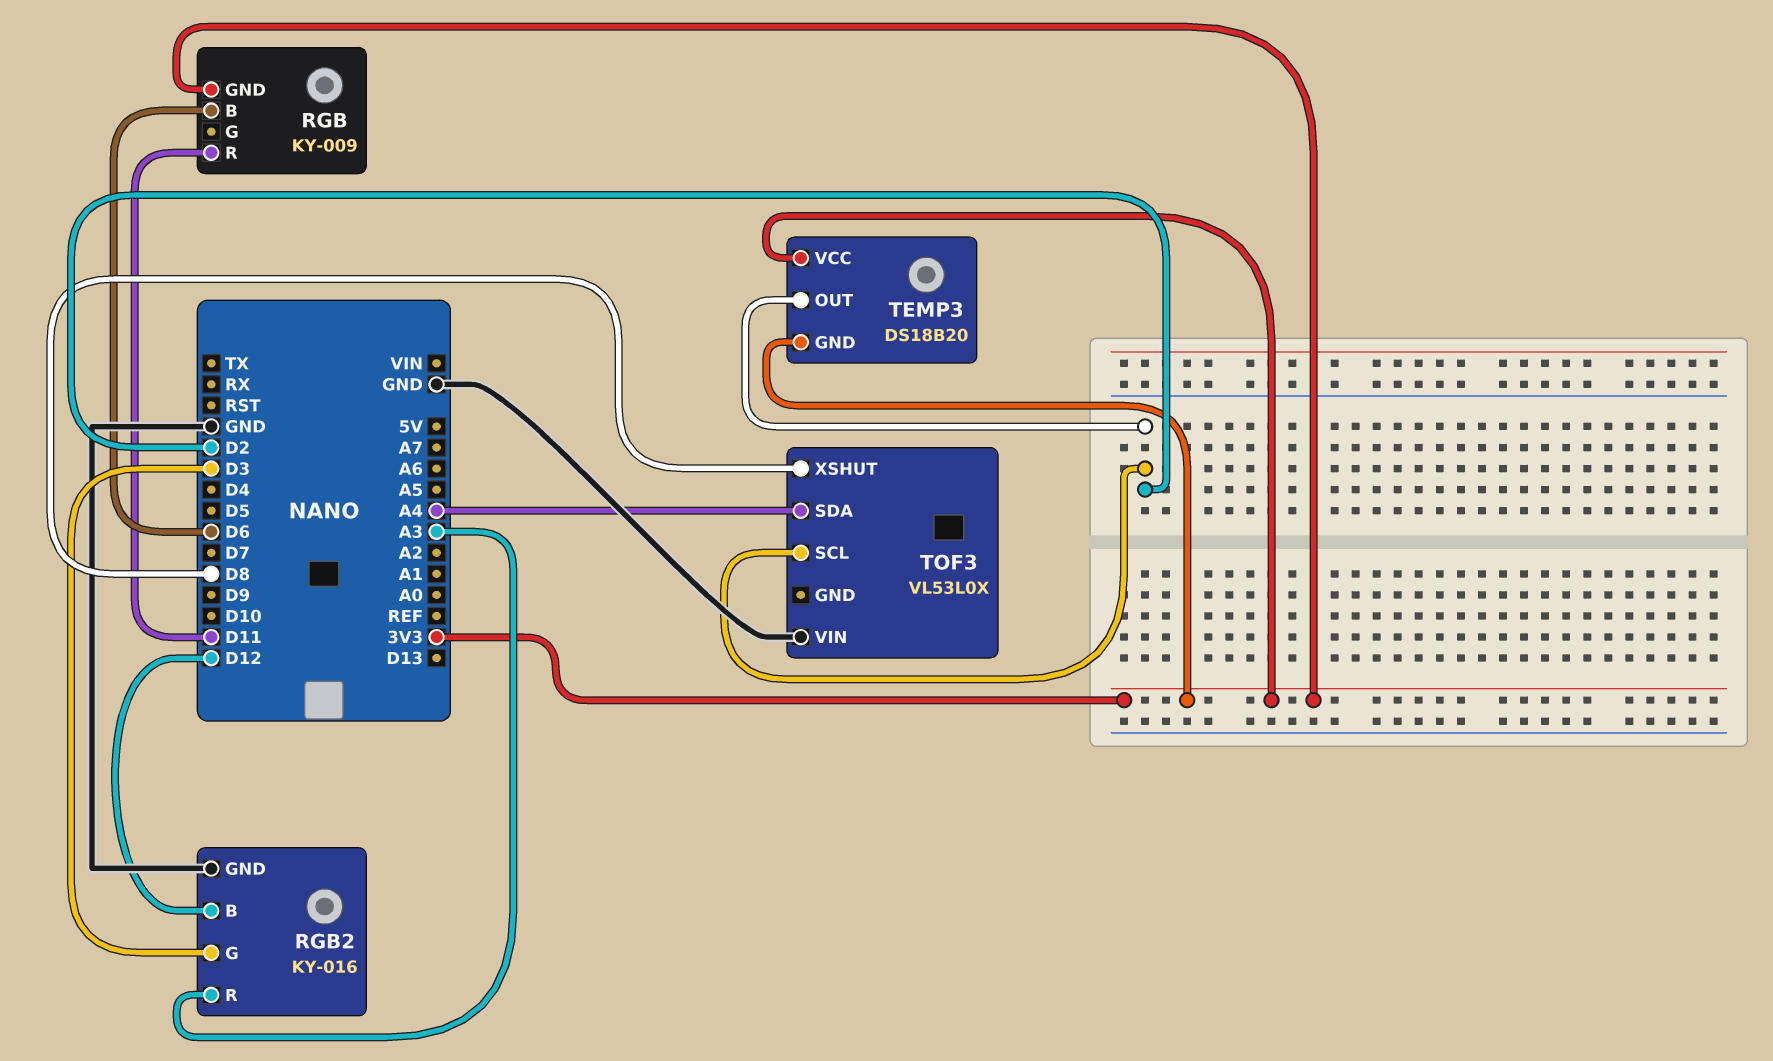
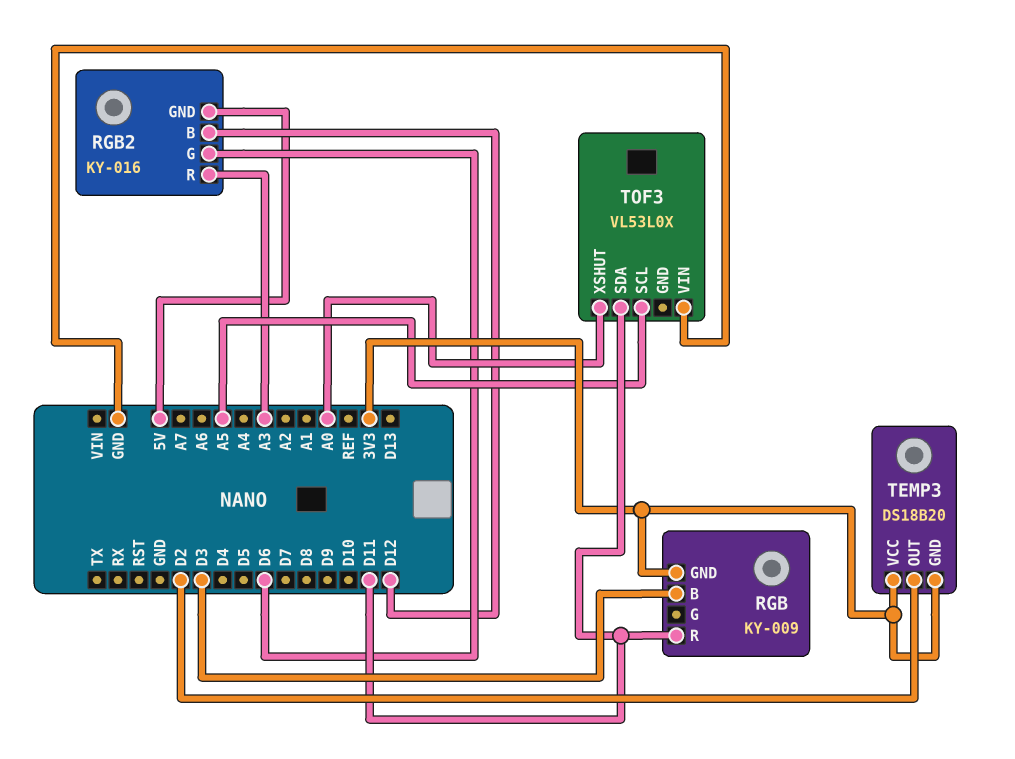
RGB pin B: D6 -> D3
RGB2 pin G: D3 -> D6
RGB2 pin GND: GND -> 5V
TOF3 pin SCL: D2 -> A5
TOF3 pin SDA: A4 -> D11
TOF3 pin XSHUT: D8 -> A0

